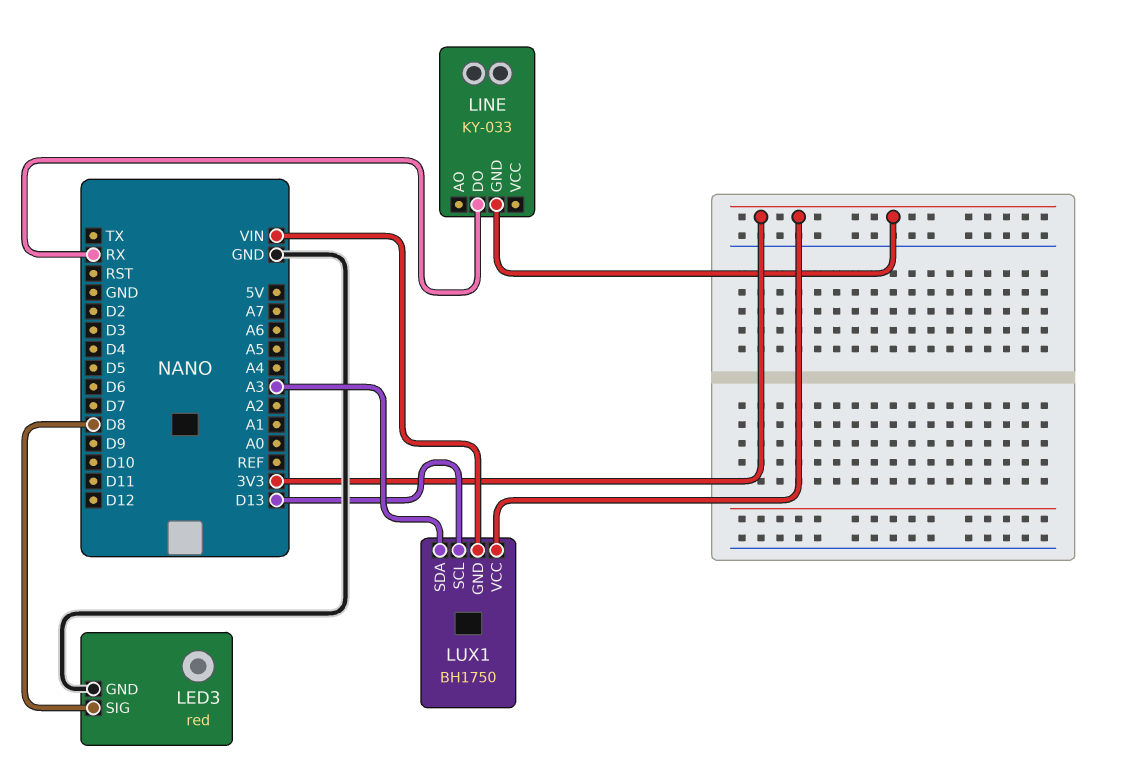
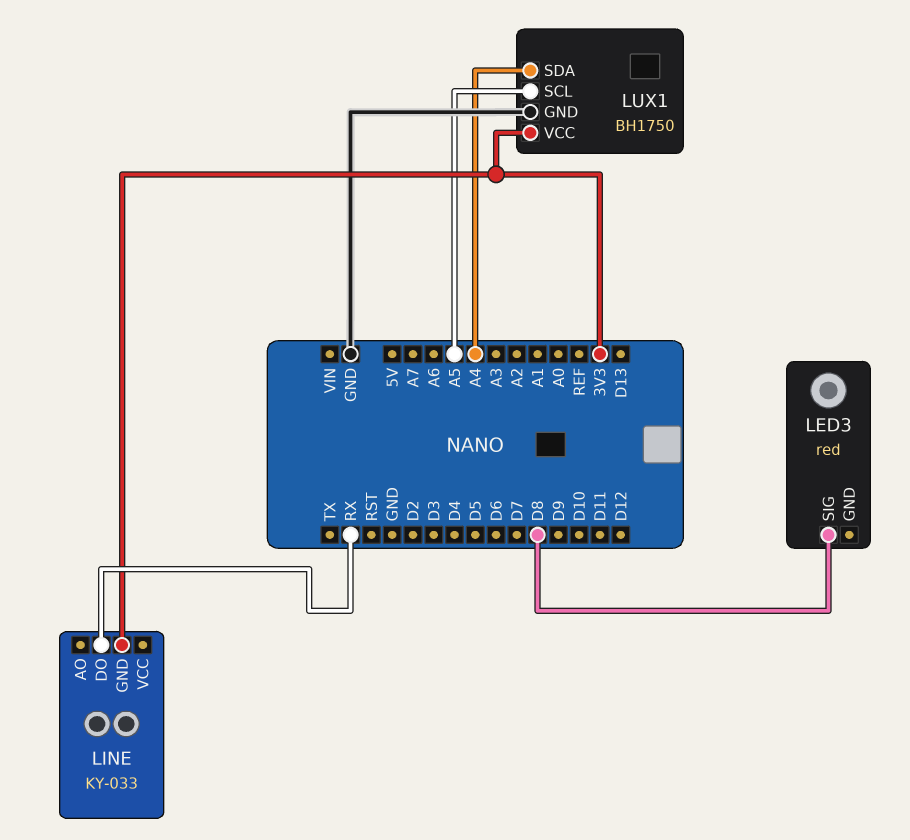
LED3 pin GND: GND -> none
LUX1 pin GND: VIN -> GND
LUX1 pin SCL: D13 -> A5
LUX1 pin SDA: A3 -> A4

